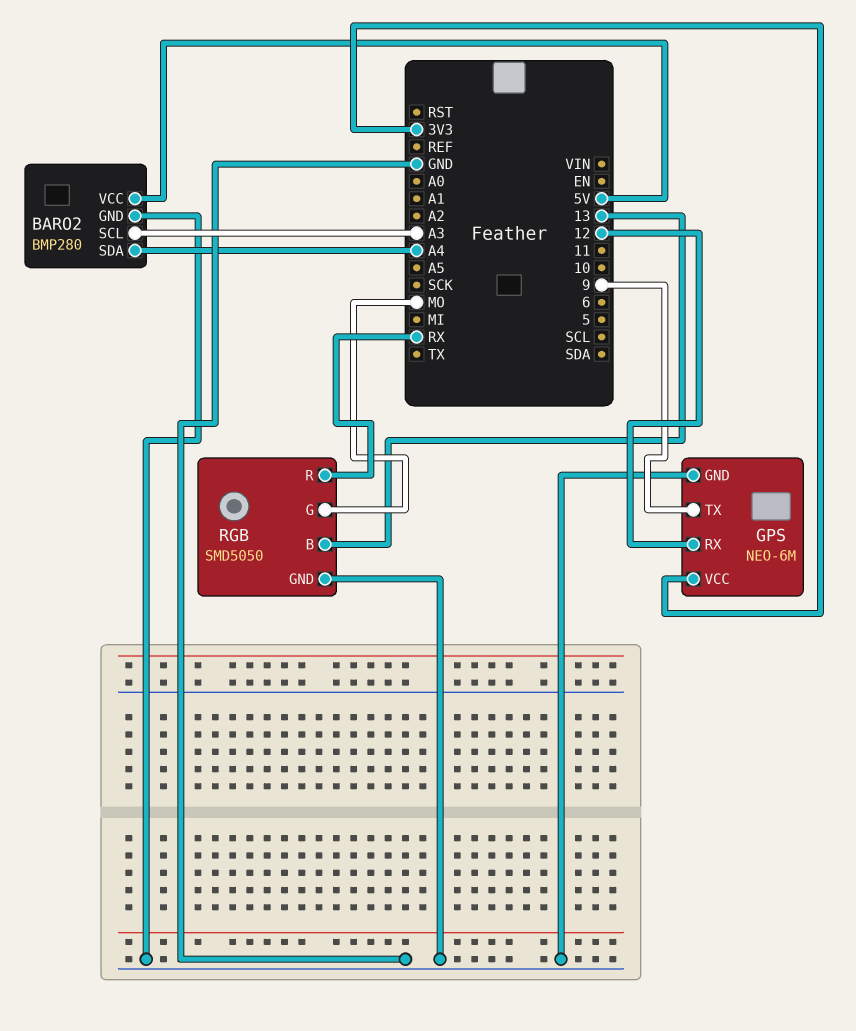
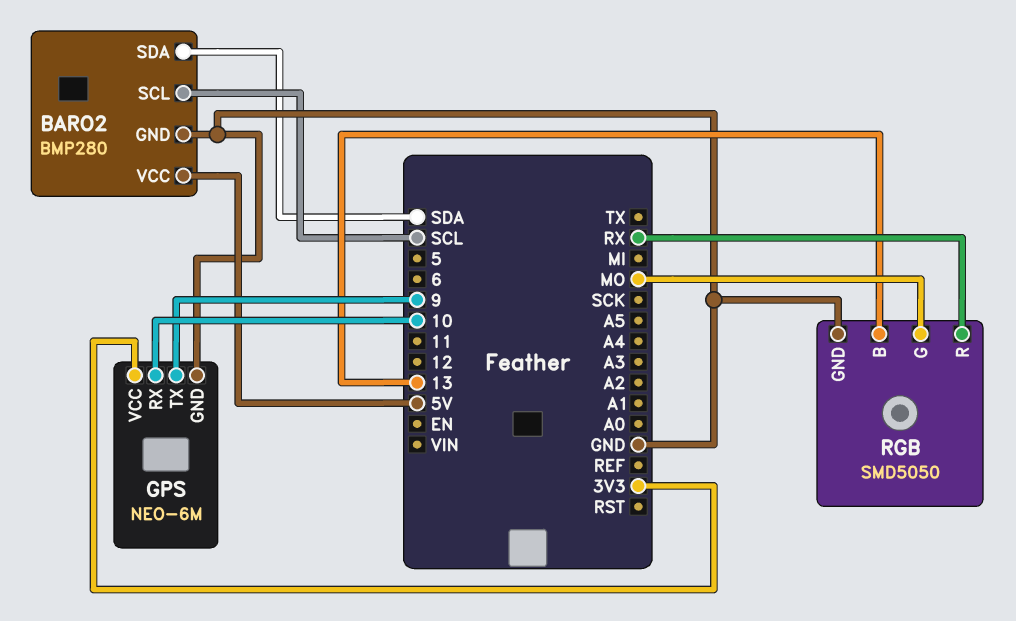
BARO2 pin SCL: A3 -> SCL
BARO2 pin SDA: A4 -> SDA
GPS pin RX: 12 -> 10

